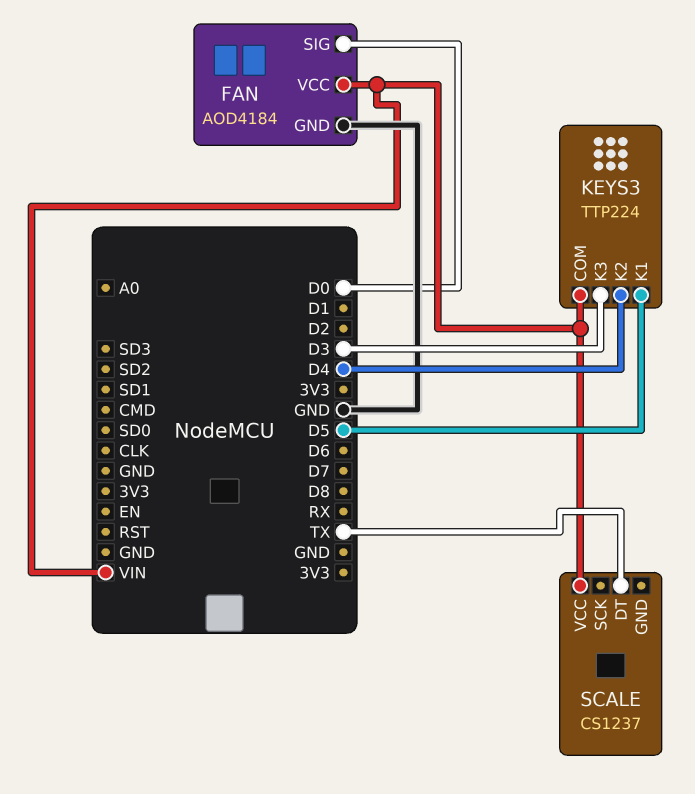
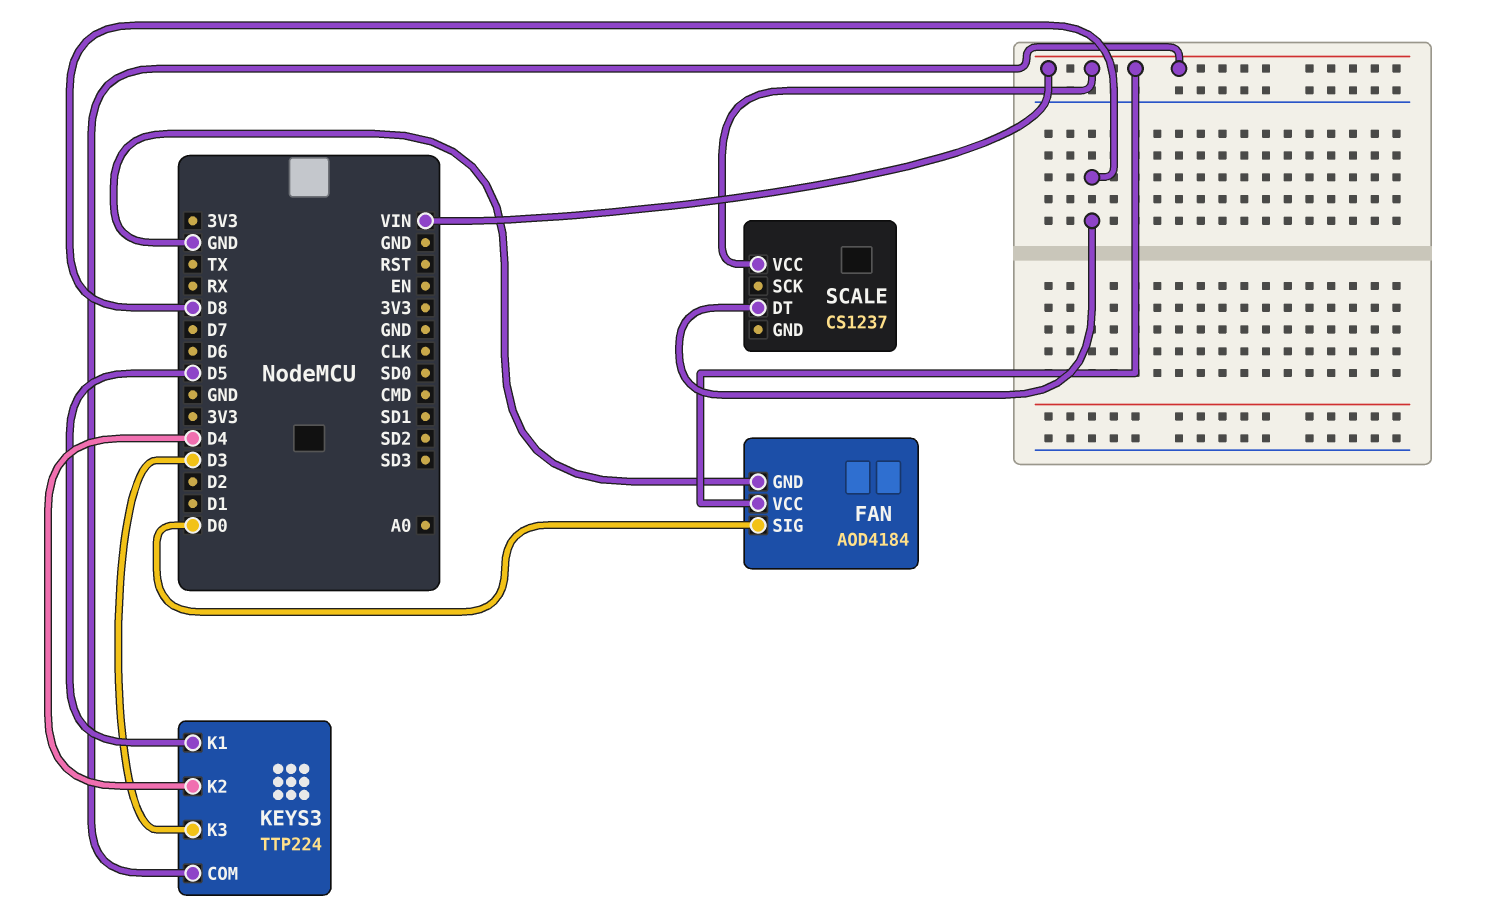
SCALE pin DT: TX -> D8

